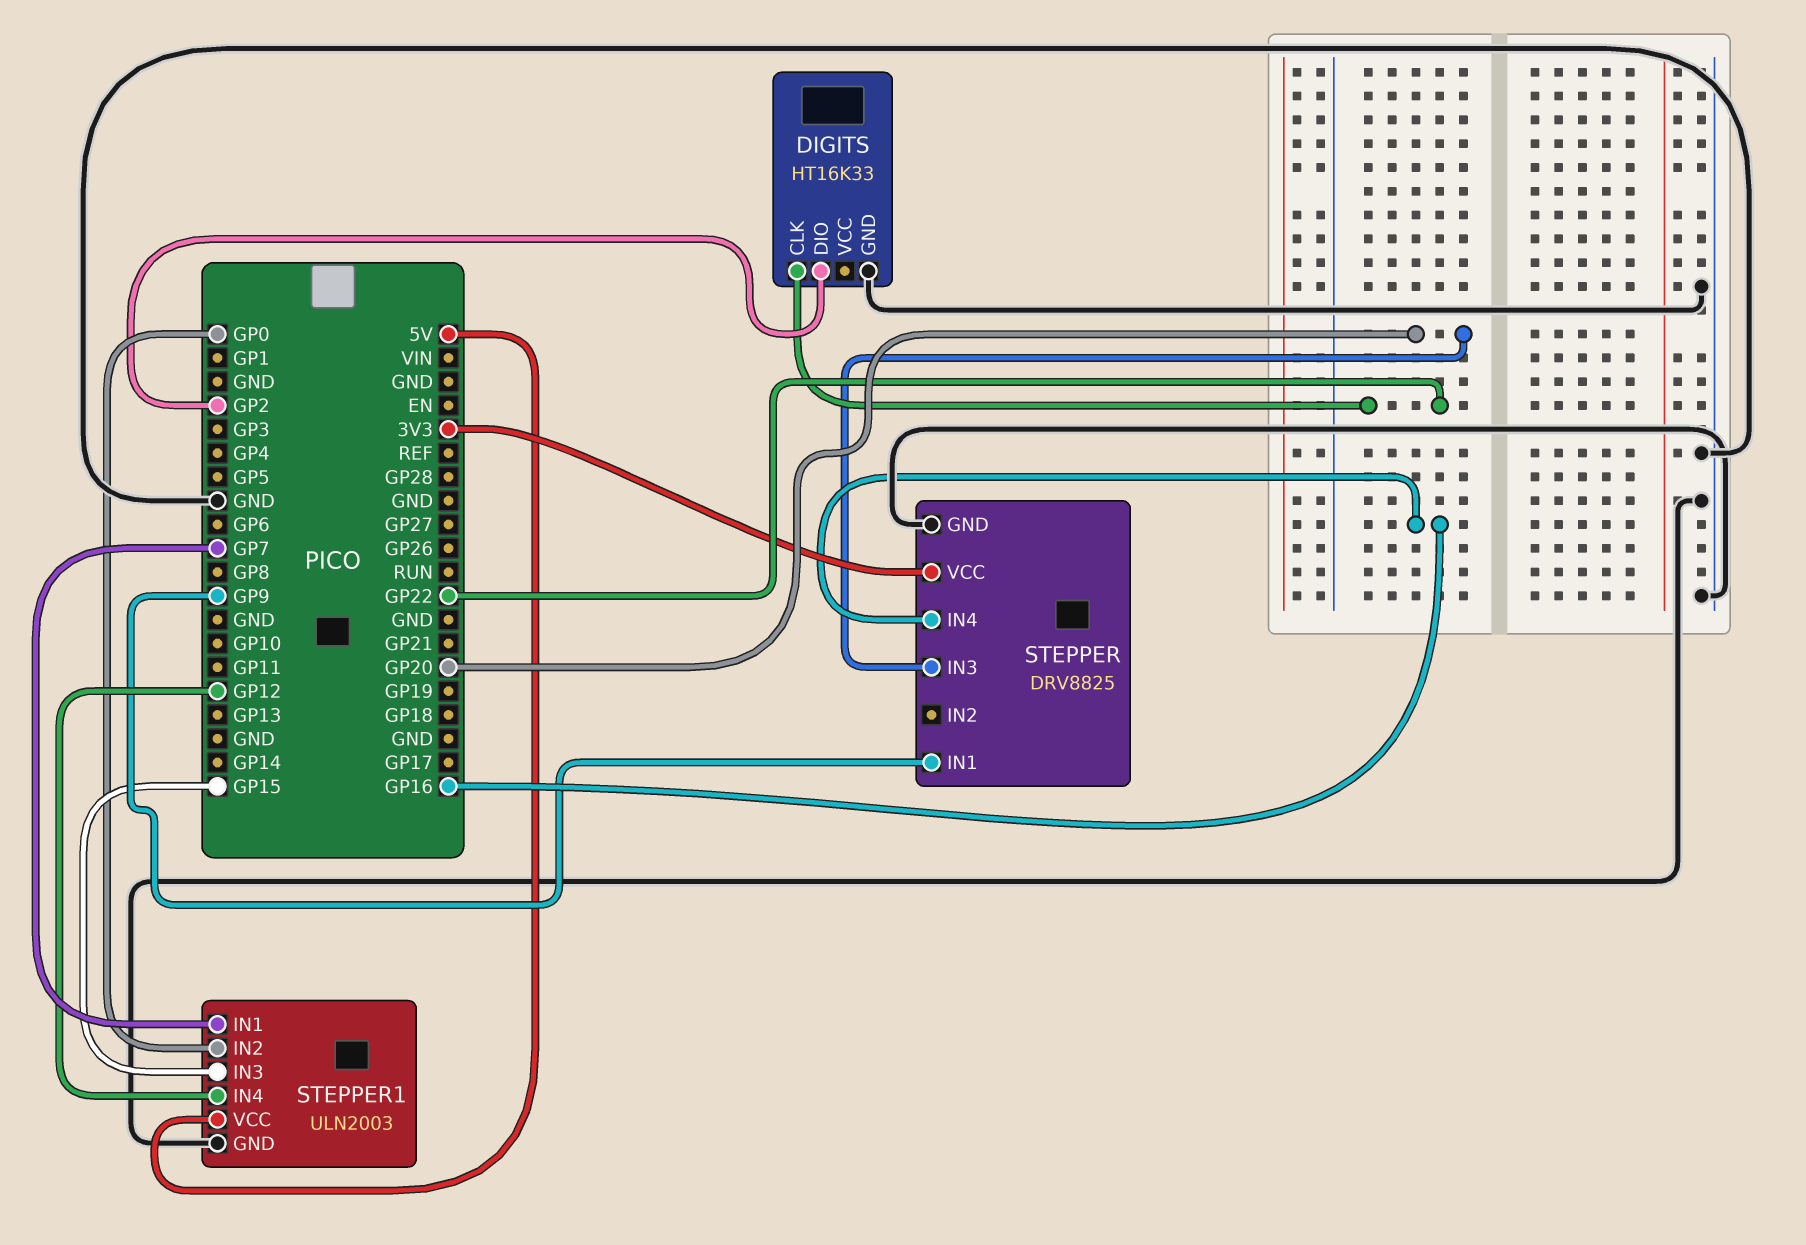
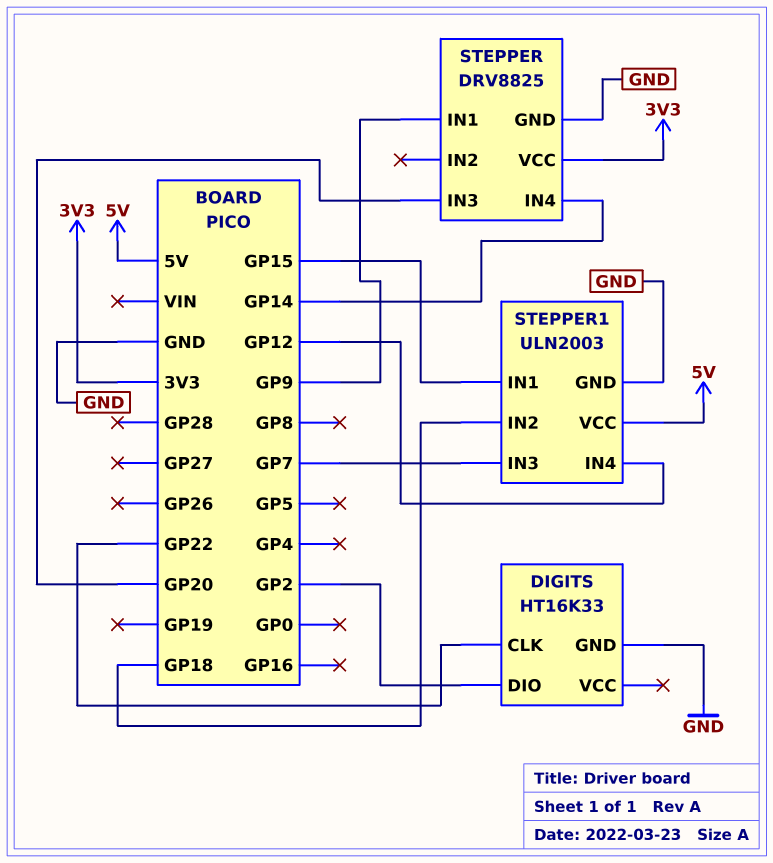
STEPPER pin IN4: GP16 -> GP14
STEPPER1 pin IN1: GP7 -> GP15
STEPPER1 pin IN2: GP0 -> GP18
STEPPER1 pin IN3: GP15 -> GP7

